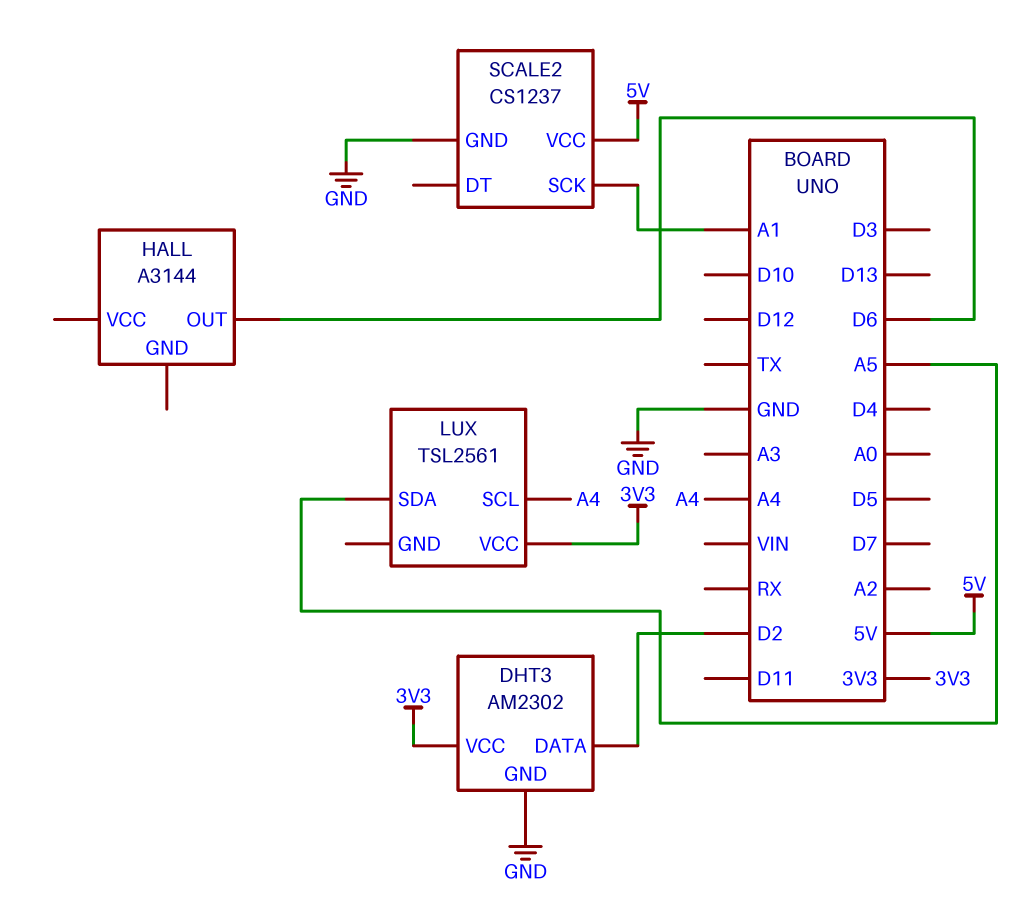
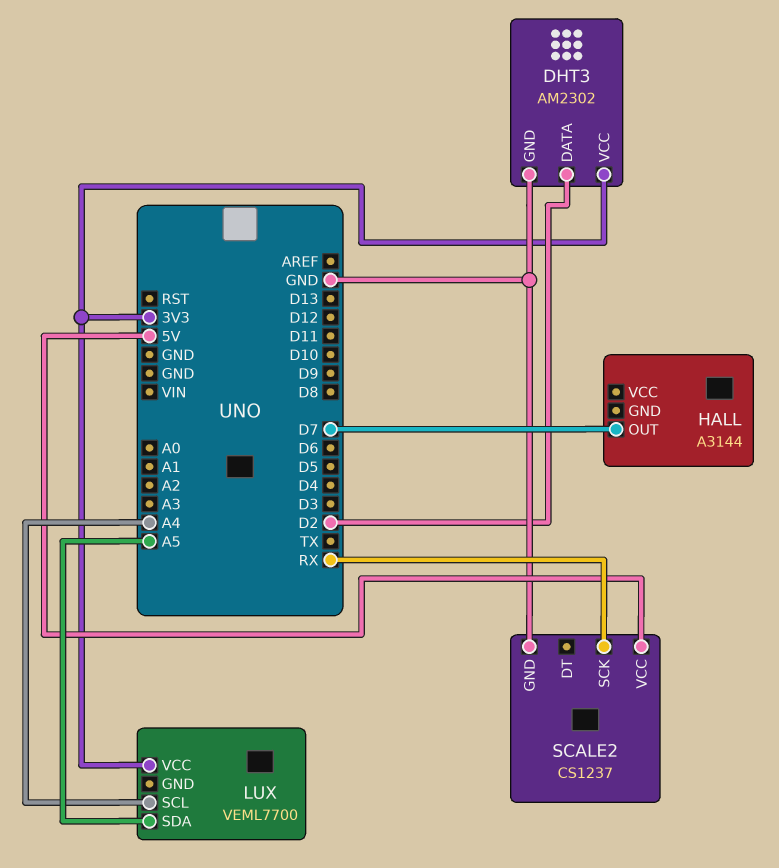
HALL pin OUT: D6 -> D7
LUX: TSL2561 -> VEML7700
SCALE2 pin SCK: A1 -> RX

